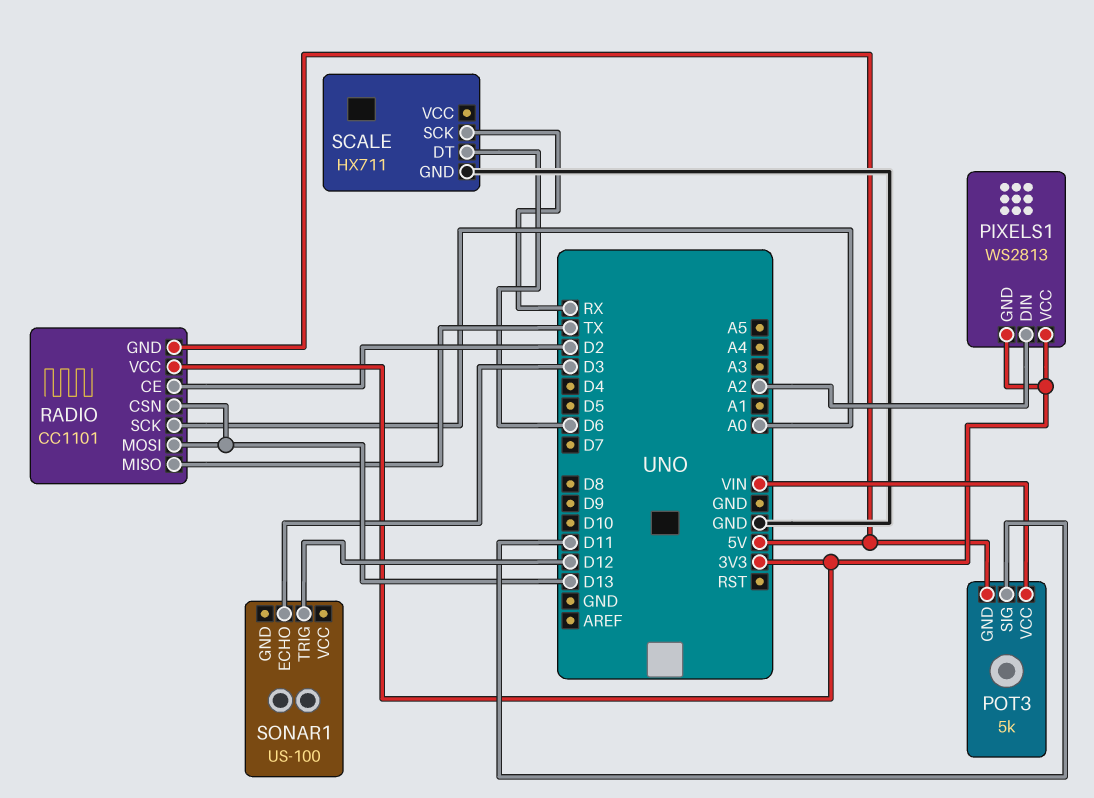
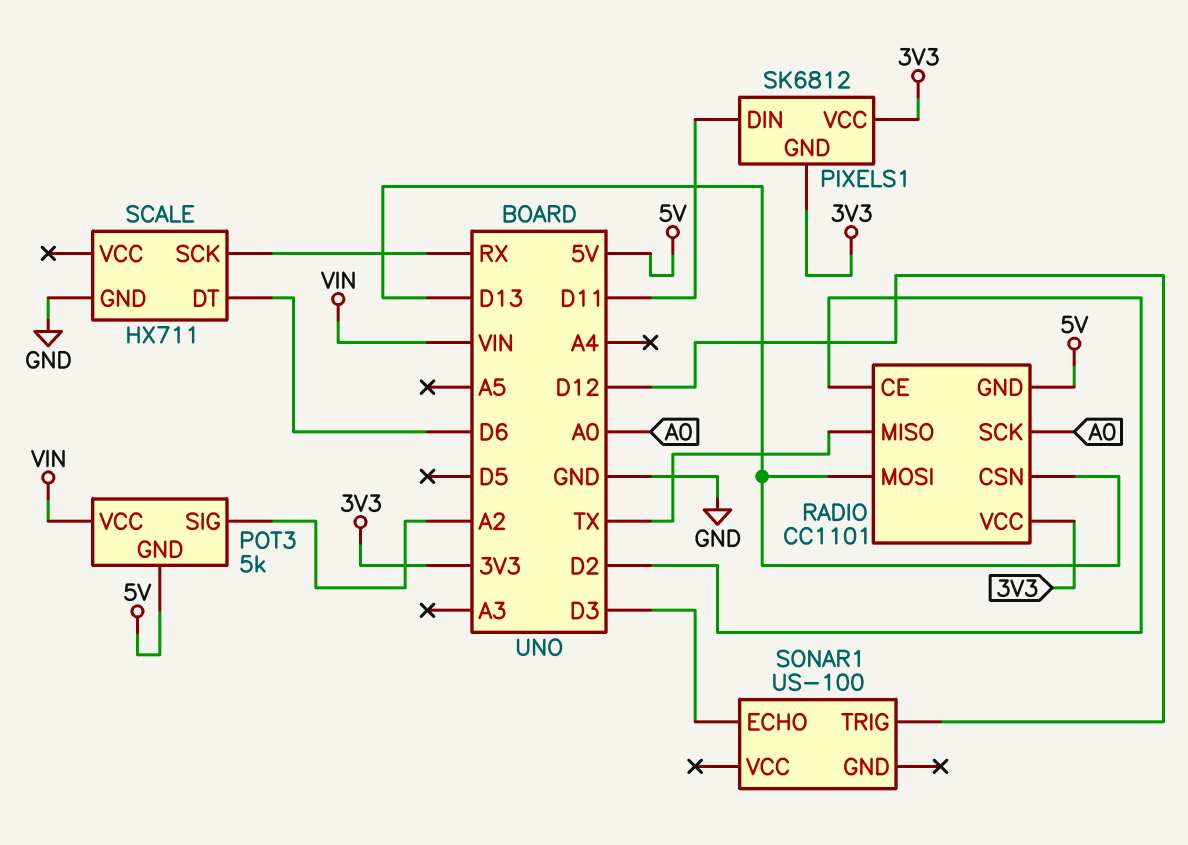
PIXELS1: WS2813 -> SK6812
PIXELS1 pin DIN: A2 -> D11
POT3 pin SIG: D11 -> A2

